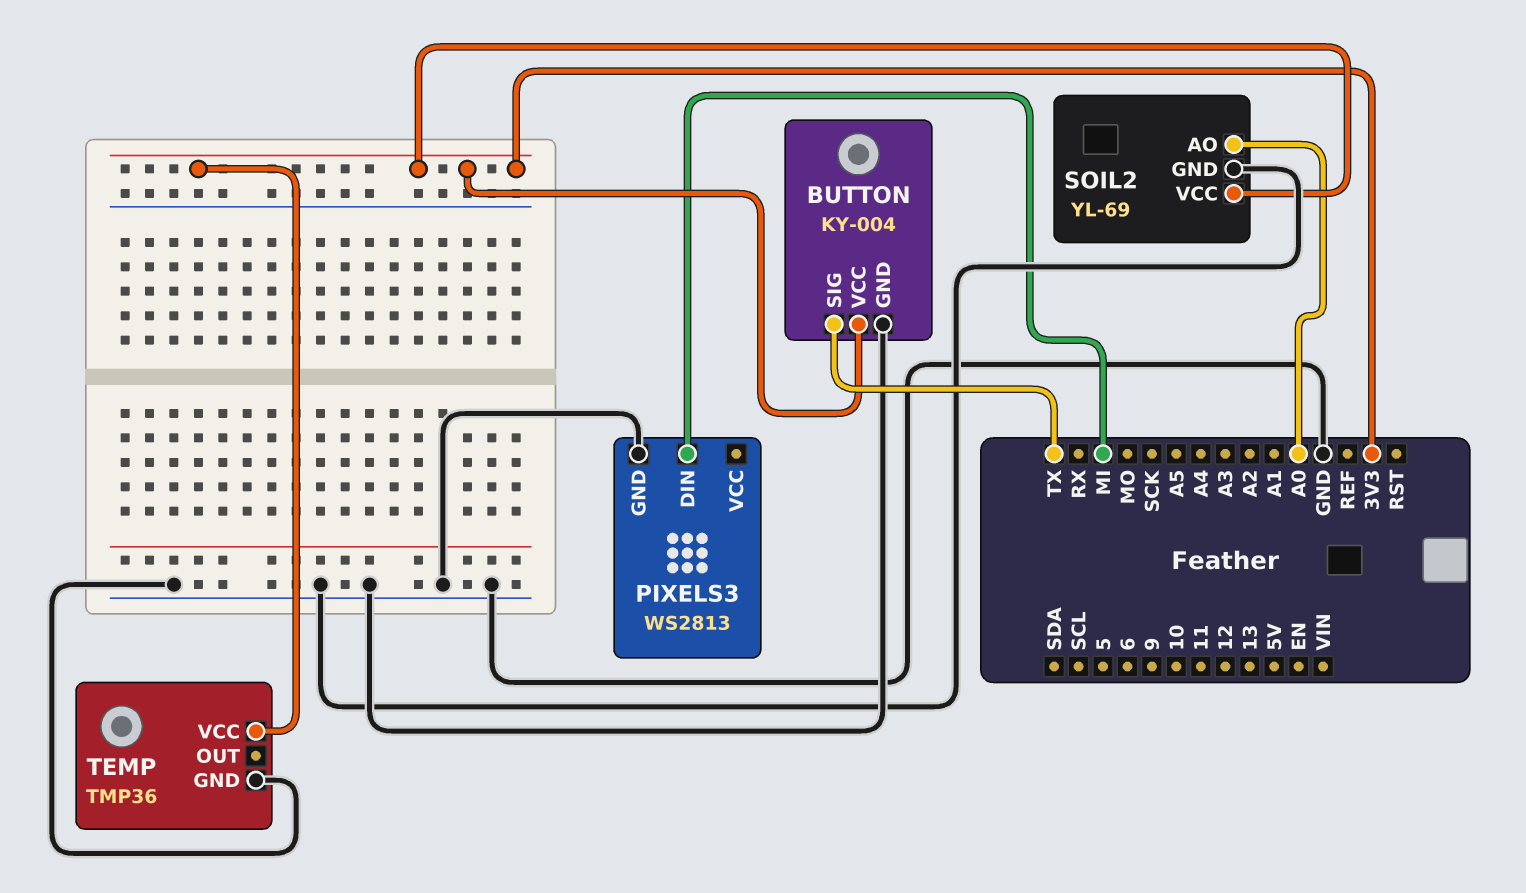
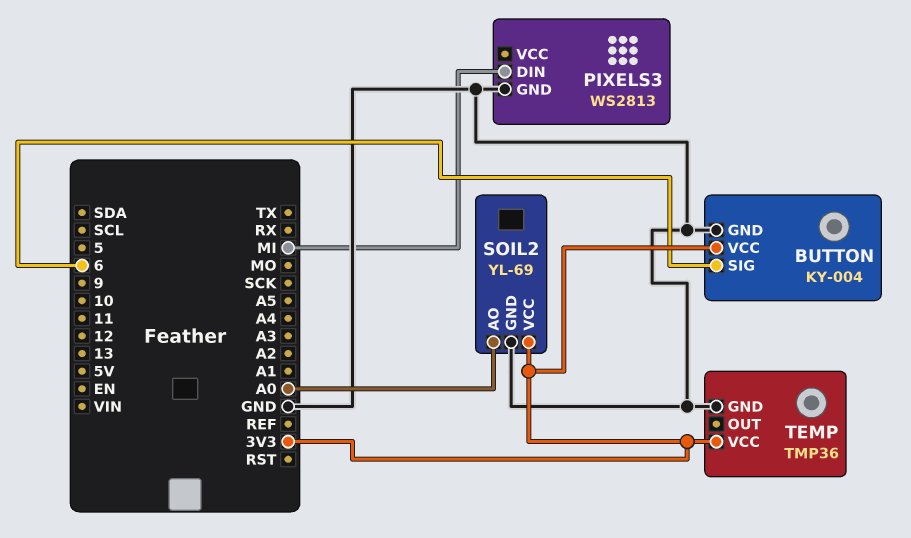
BUTTON pin SIG: TX -> 6

